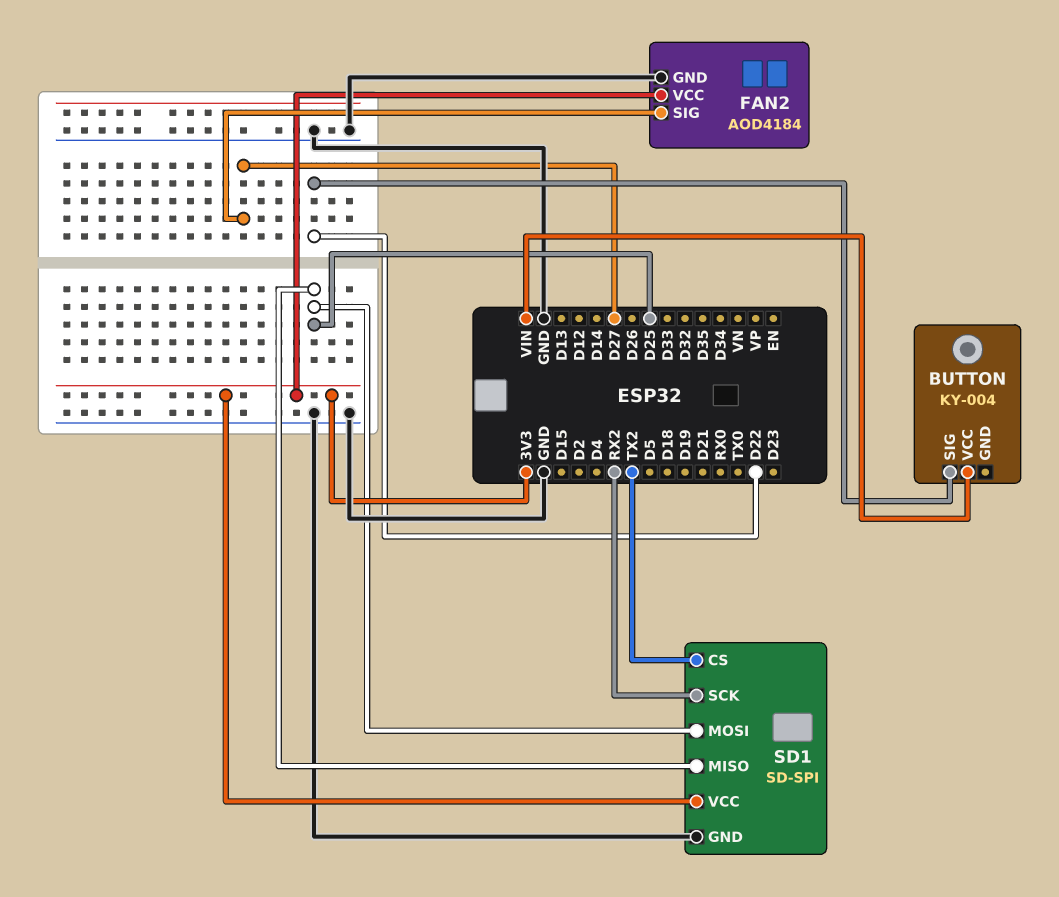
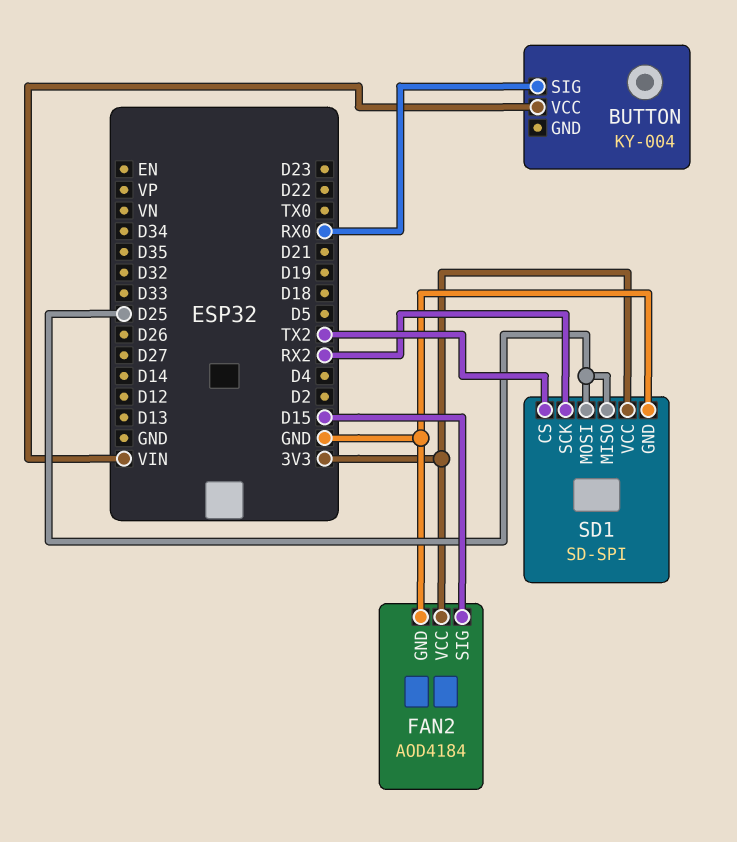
BUTTON pin SIG: D22 -> RX0
FAN2 pin SIG: D27 -> D15

